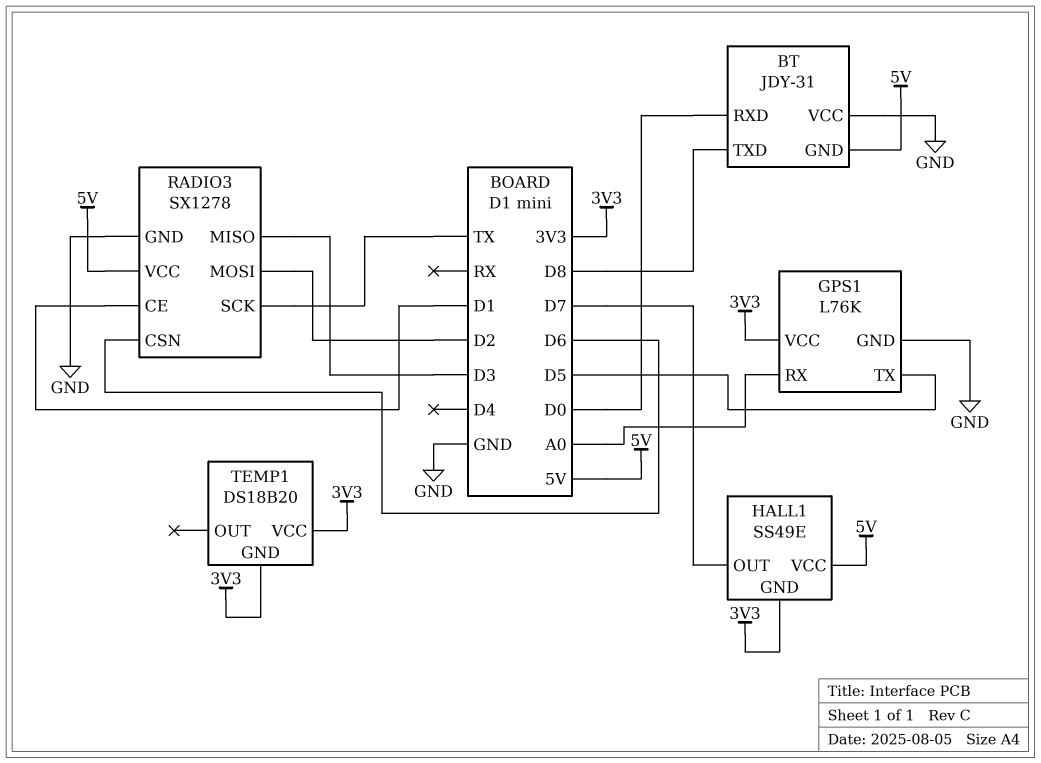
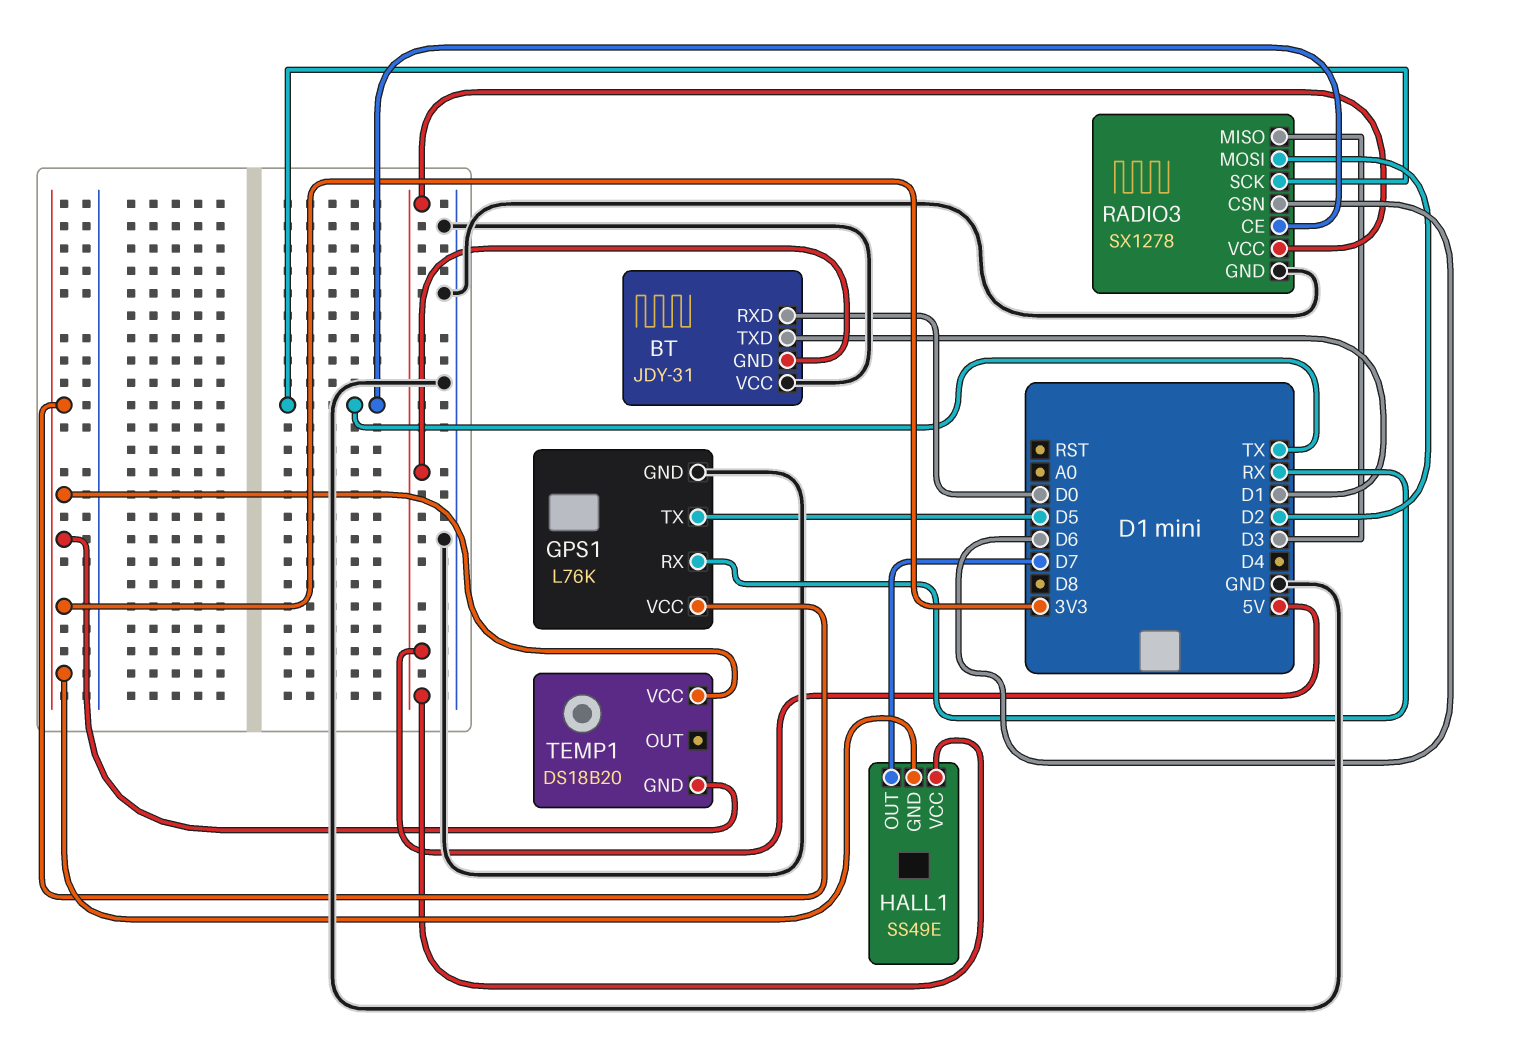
BT pin TXD: D8 -> D1
GPS1 pin RX: A0 -> RX
RADIO3 pin CE: D1 -> TX

